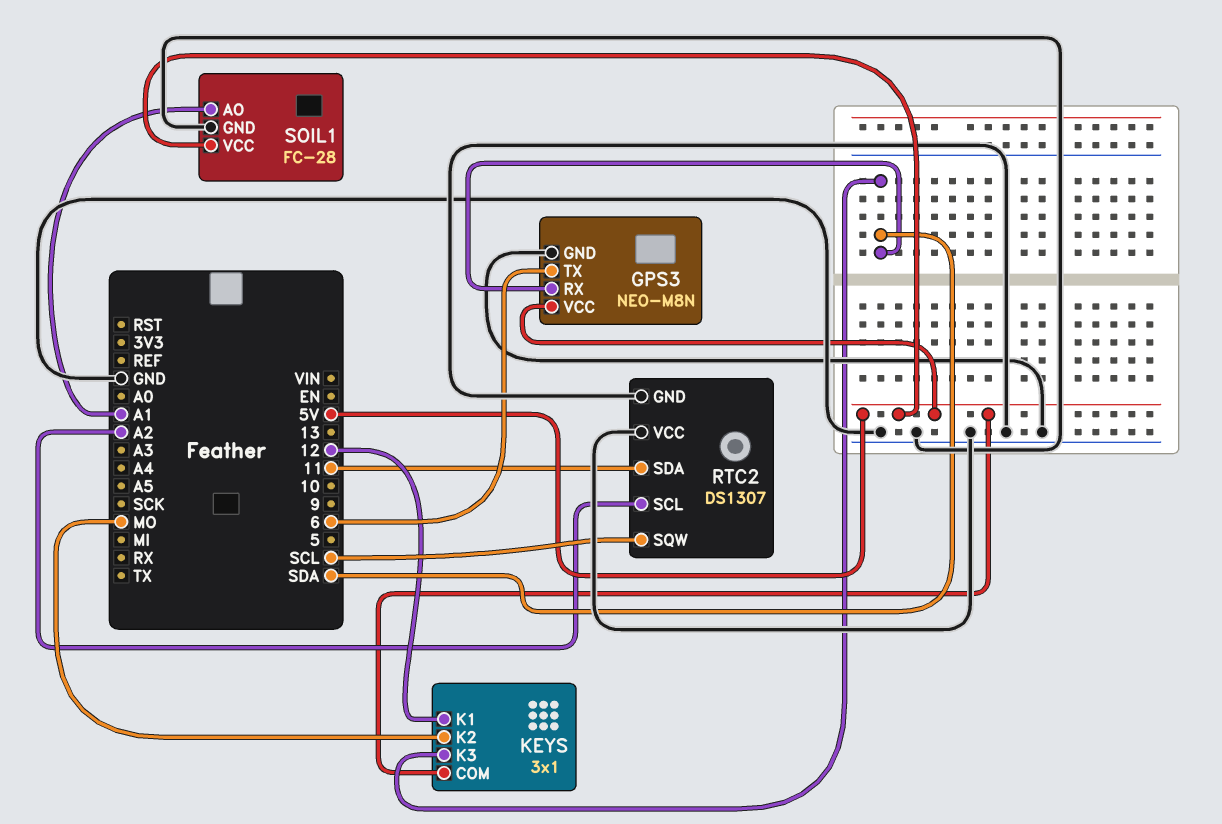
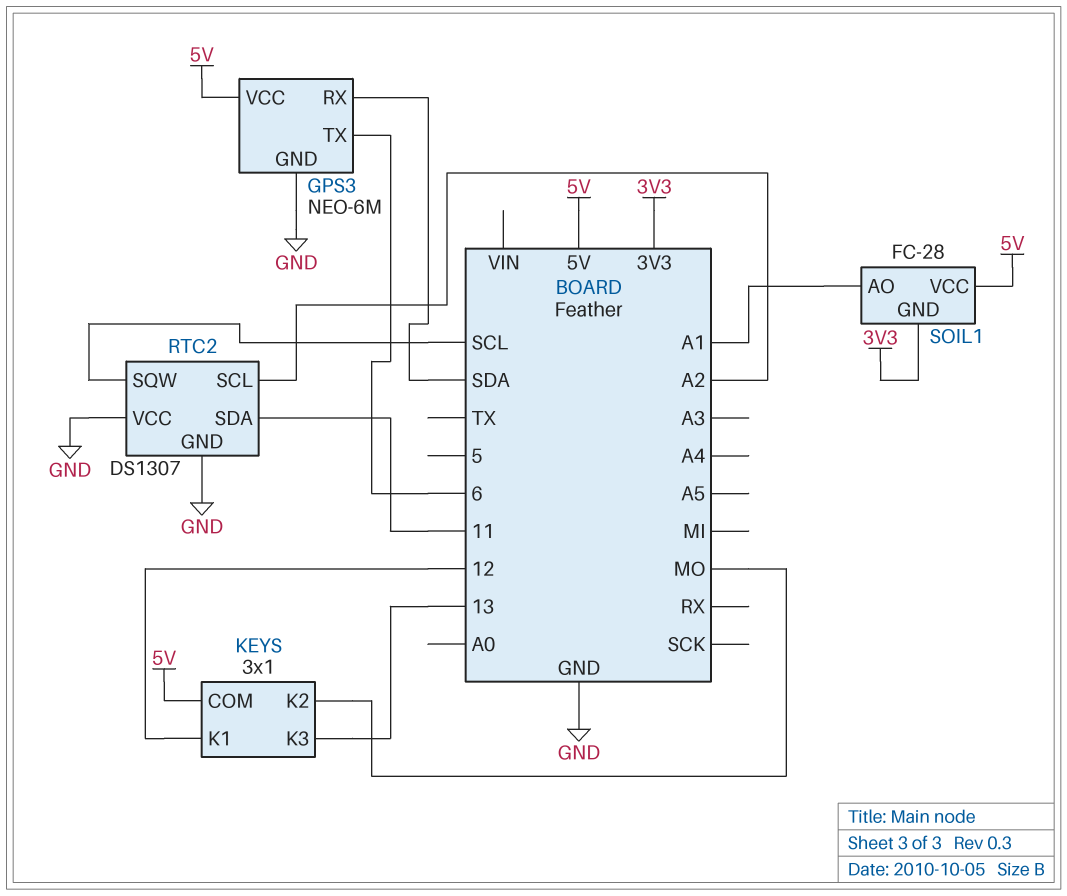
GPS3: NEO-M8N -> NEO-6M
KEYS pin K3: SDA -> 13
SOIL1 pin GND: GND -> 3V3

